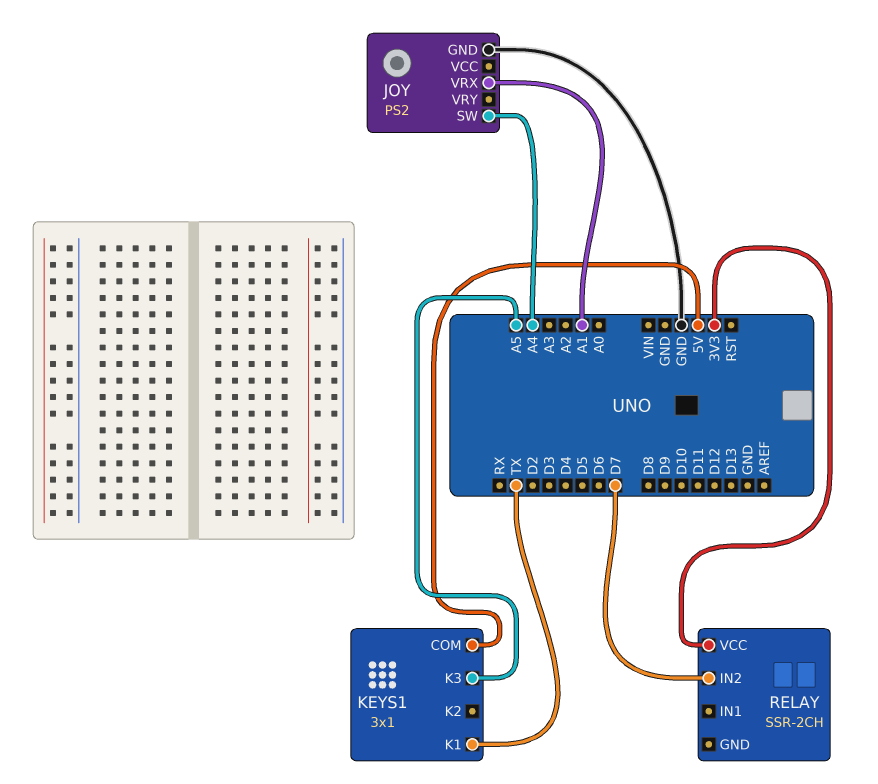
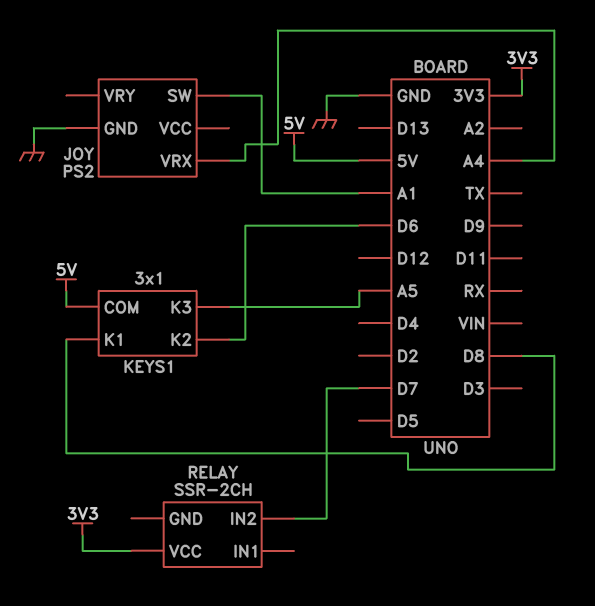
JOY pin SW: A4 -> A1
JOY pin VRX: A1 -> A4
KEYS1 pin K1: TX -> D8
KEYS1 pin K2: none -> D6

